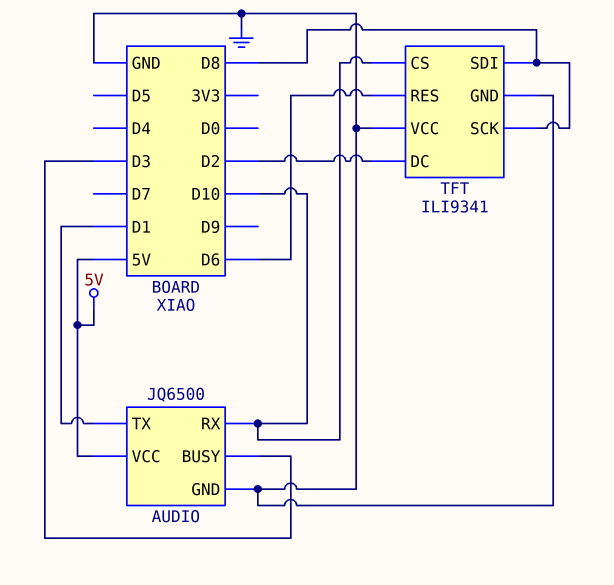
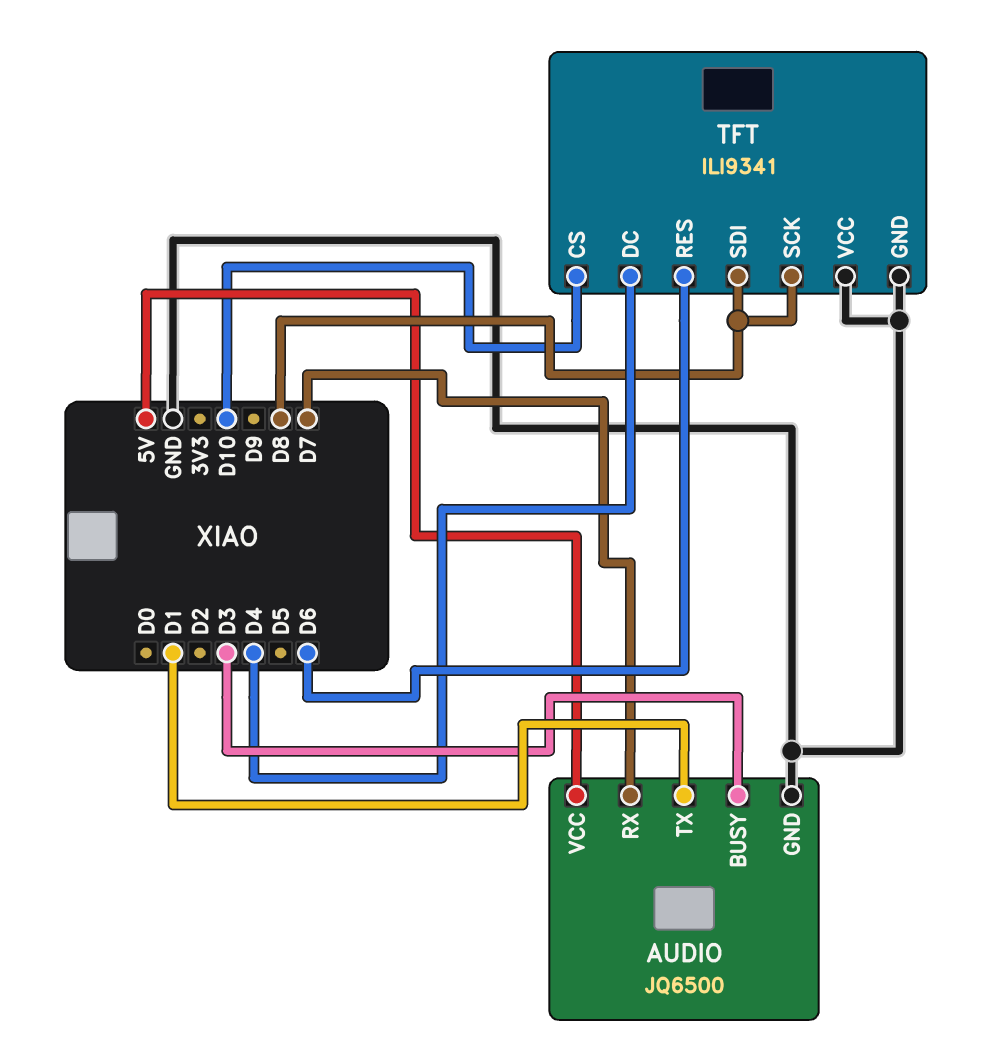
AUDIO pin RX: D10 -> D7
TFT pin DC: D2 -> D4

